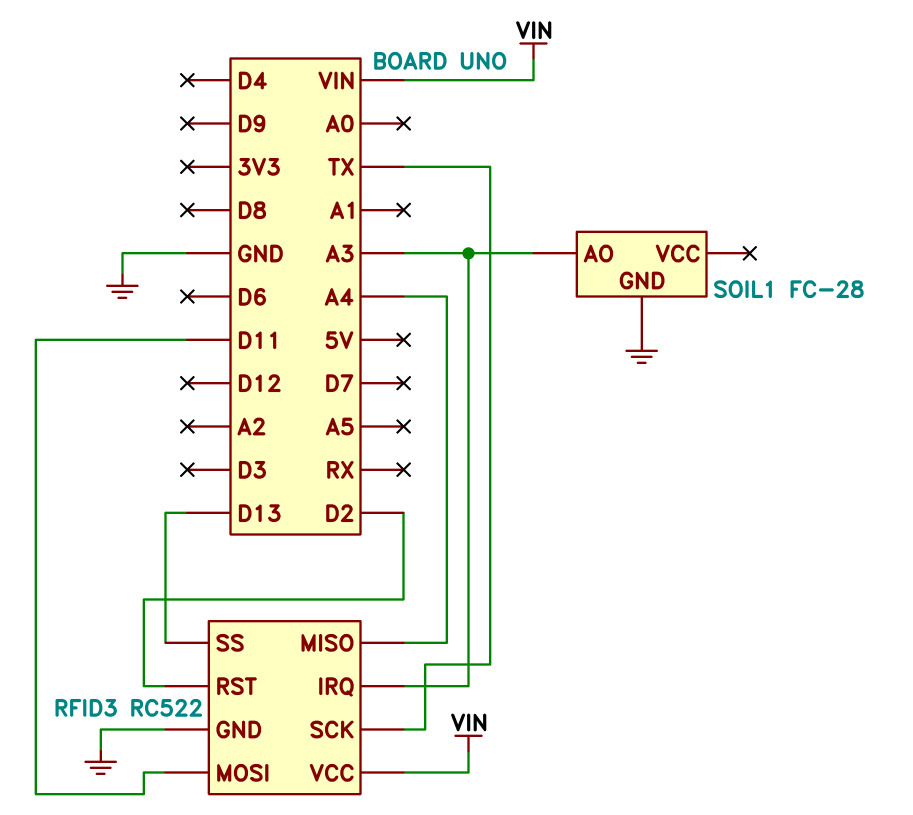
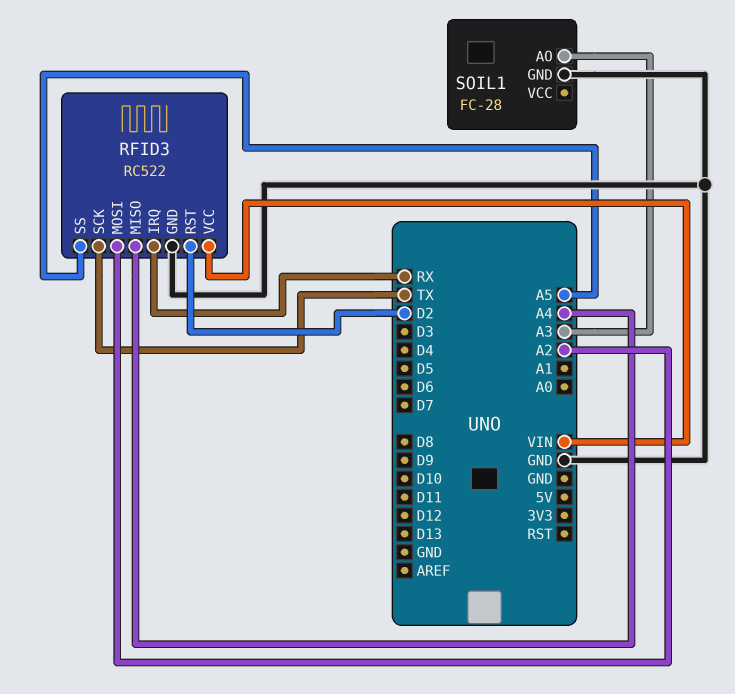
RFID3 pin IRQ: A3 -> RX
RFID3 pin MOSI: D11 -> A2
RFID3 pin SS: D13 -> A5

